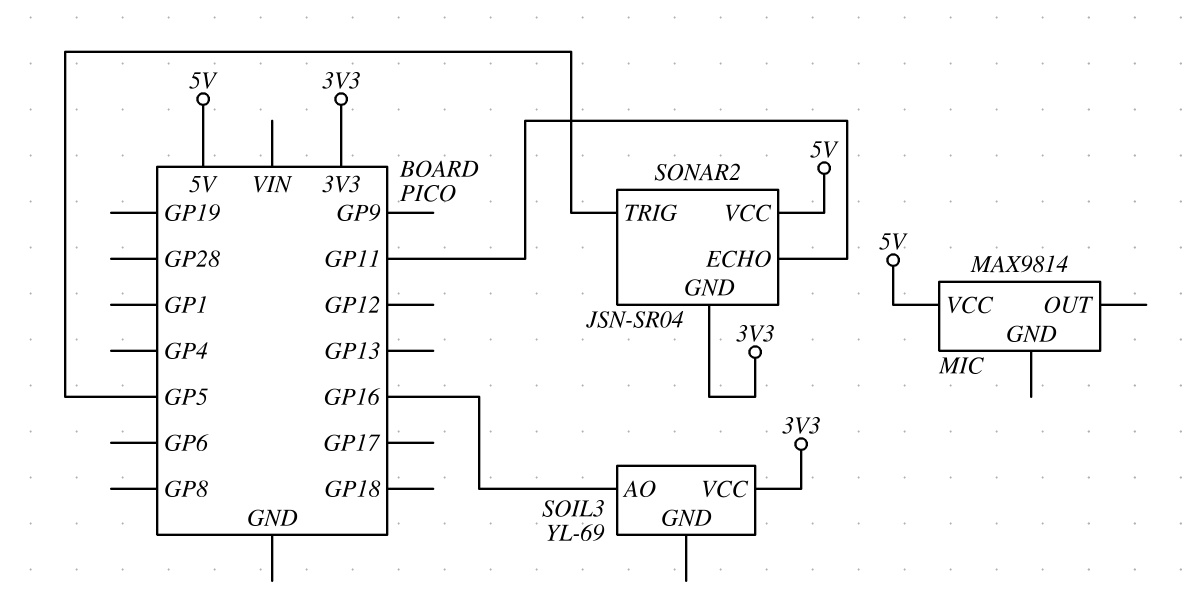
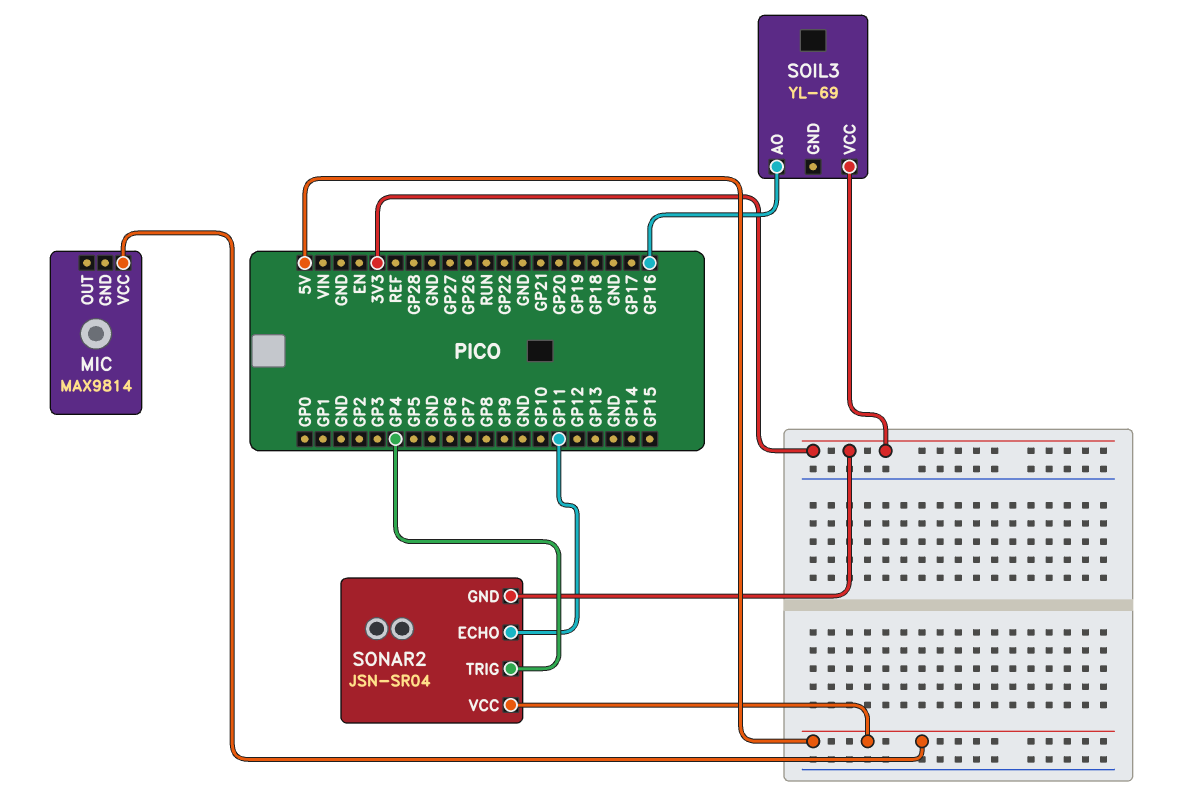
SONAR2 pin TRIG: GP5 -> GP4

